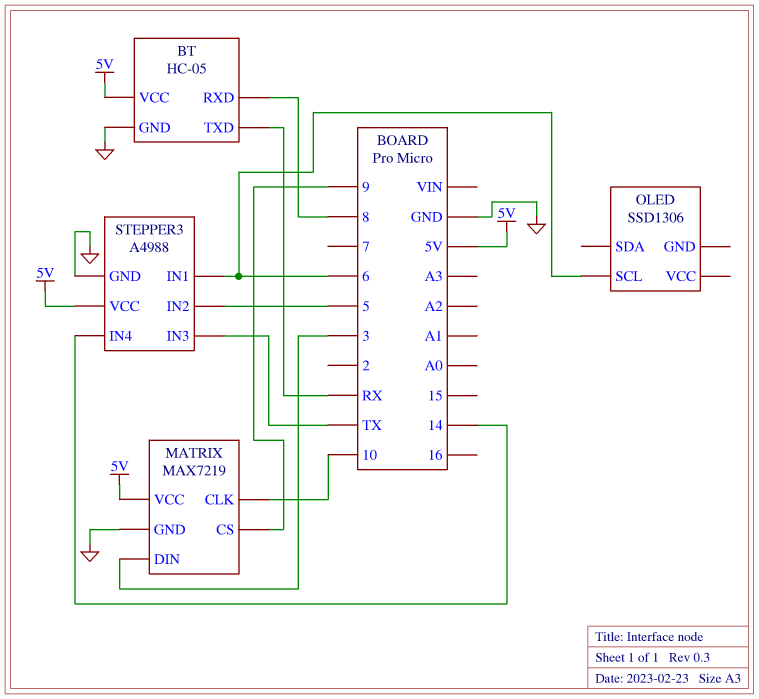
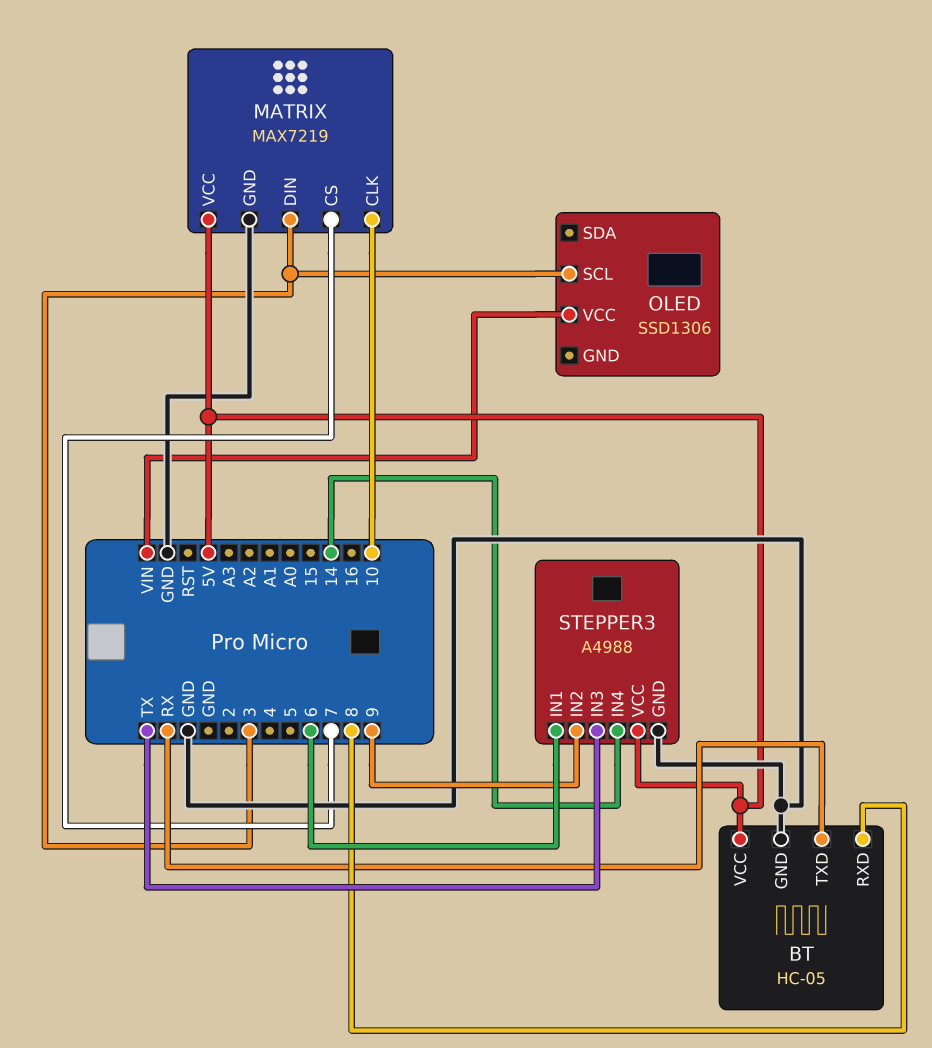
MATRIX pin CS: 9 -> 7
OLED pin SCL: 6 -> 3
OLED pin VCC: none -> VIN
STEPPER3 pin IN2: 5 -> 9

